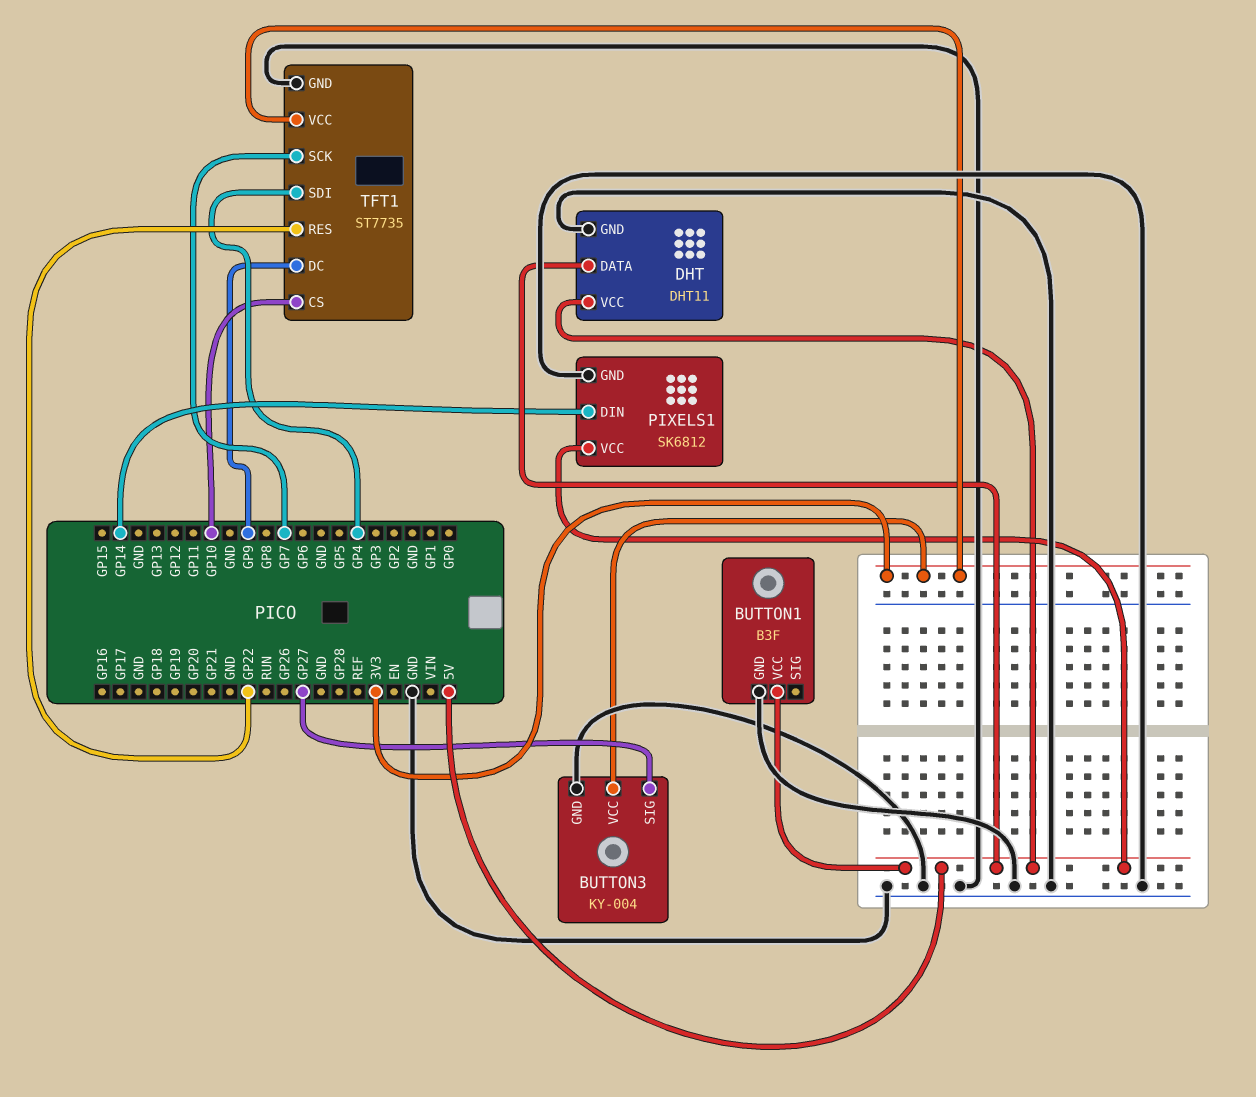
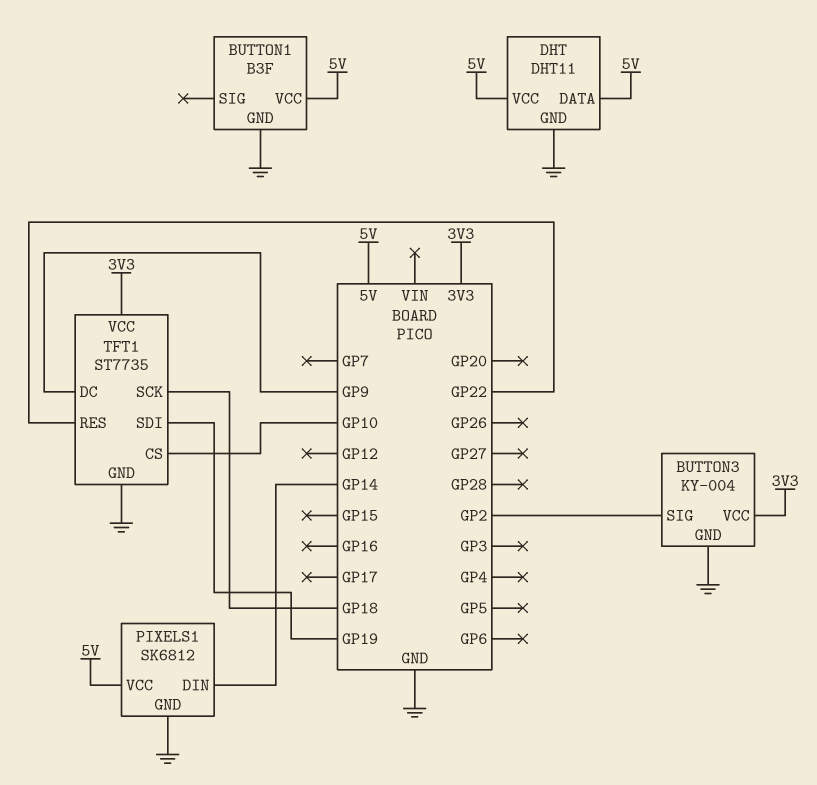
BUTTON3 pin SIG: GP27 -> GP2
TFT1 pin SCK: GP7 -> GP18
TFT1 pin SDI: GP4 -> GP19

